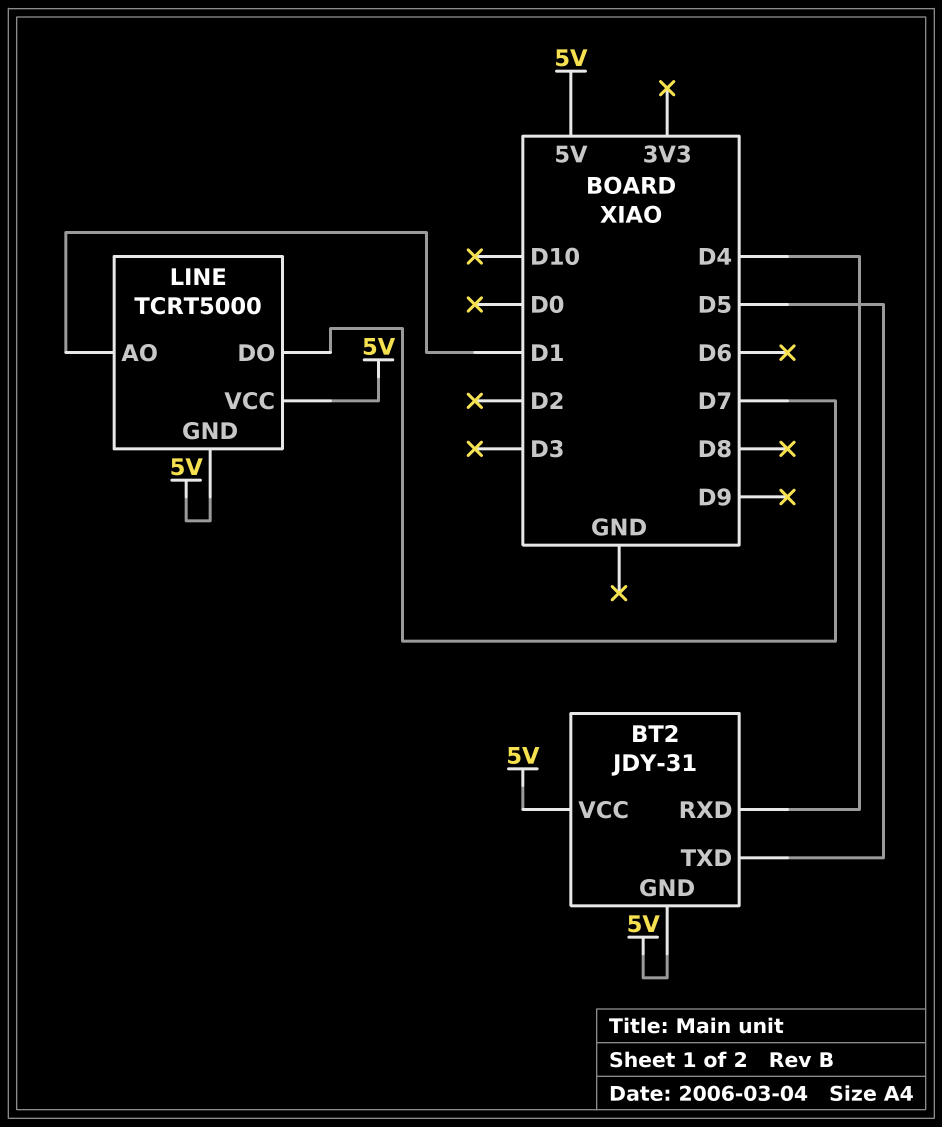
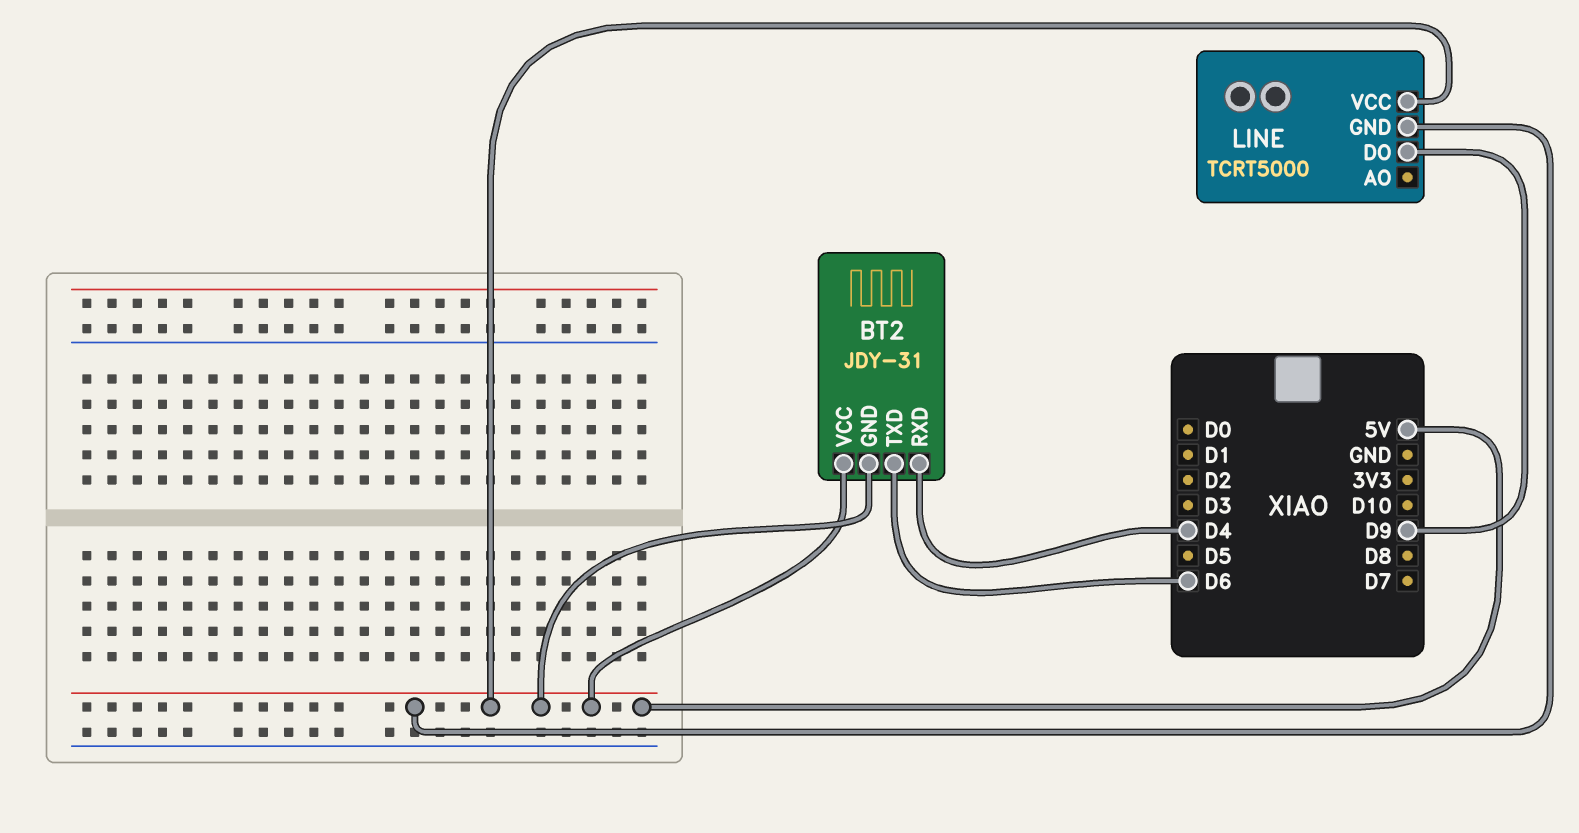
BT2 pin TXD: D5 -> D6
LINE pin AO: D1 -> none
LINE pin DO: D7 -> D9

